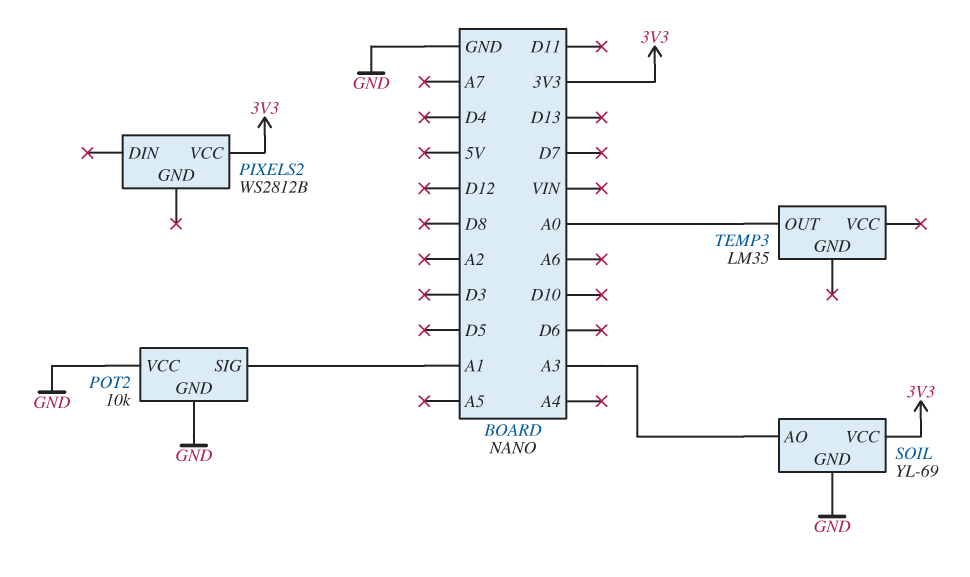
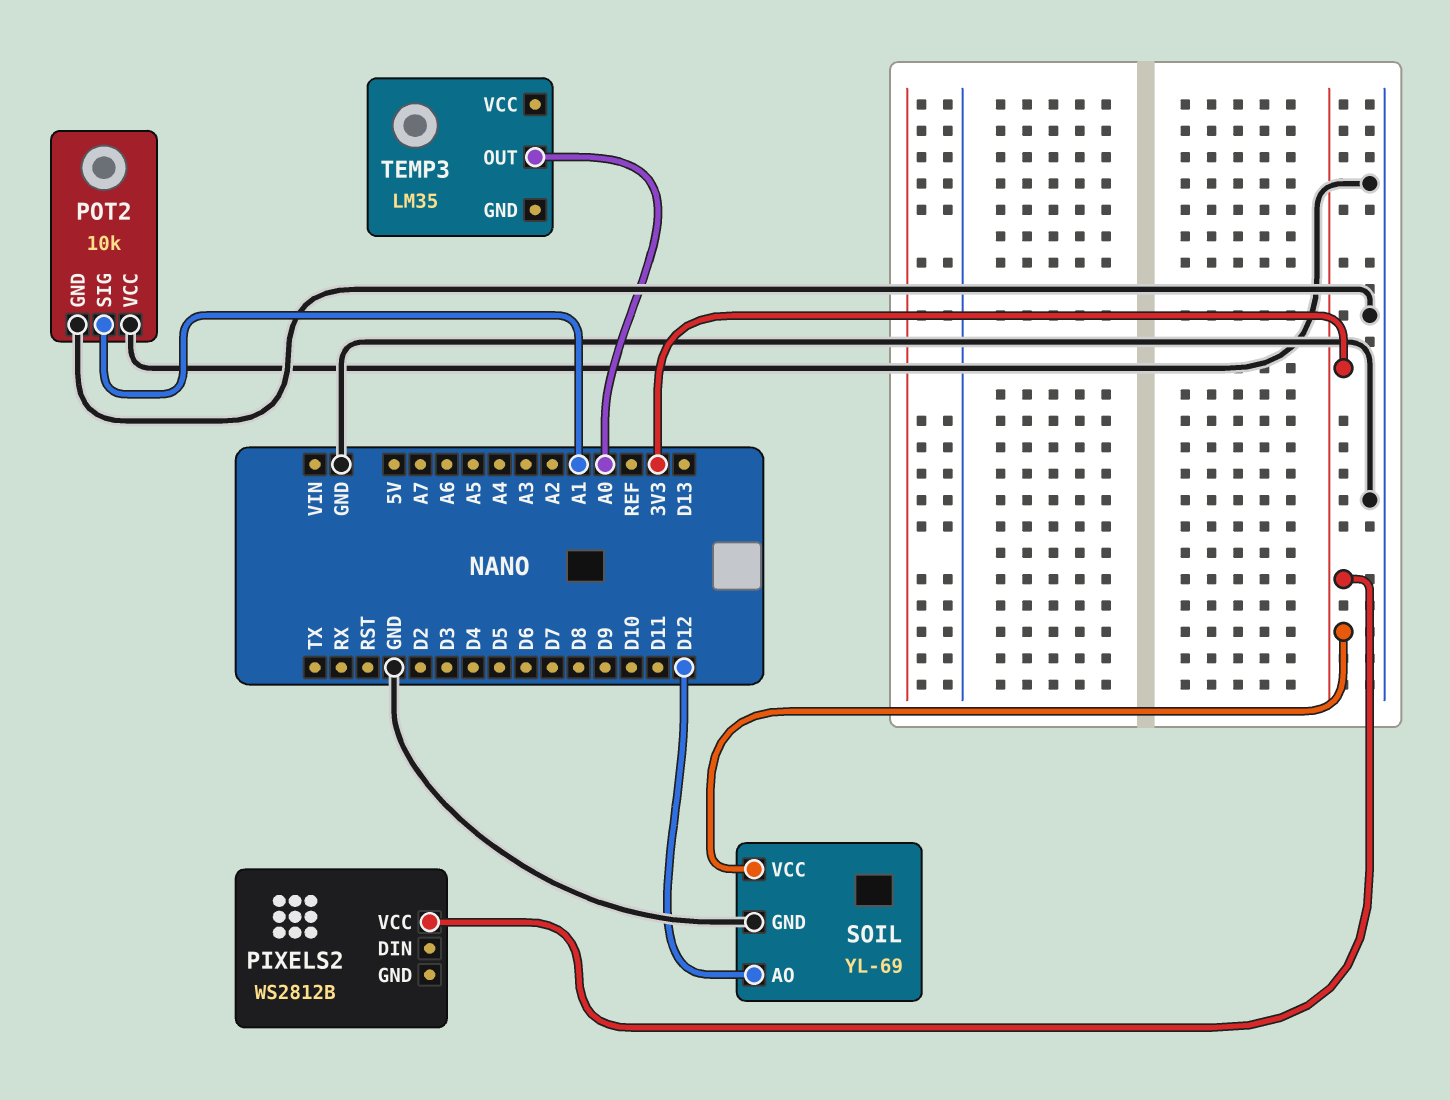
SOIL pin AO: A3 -> D12

